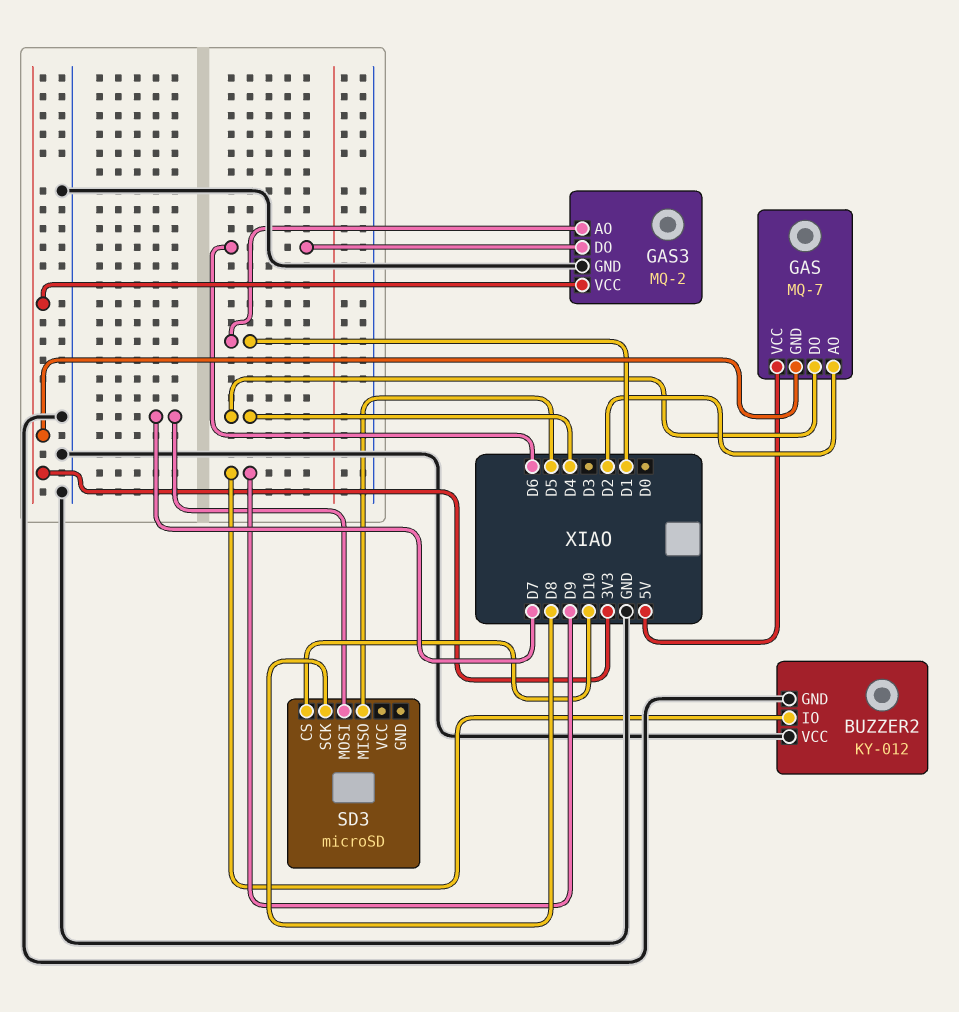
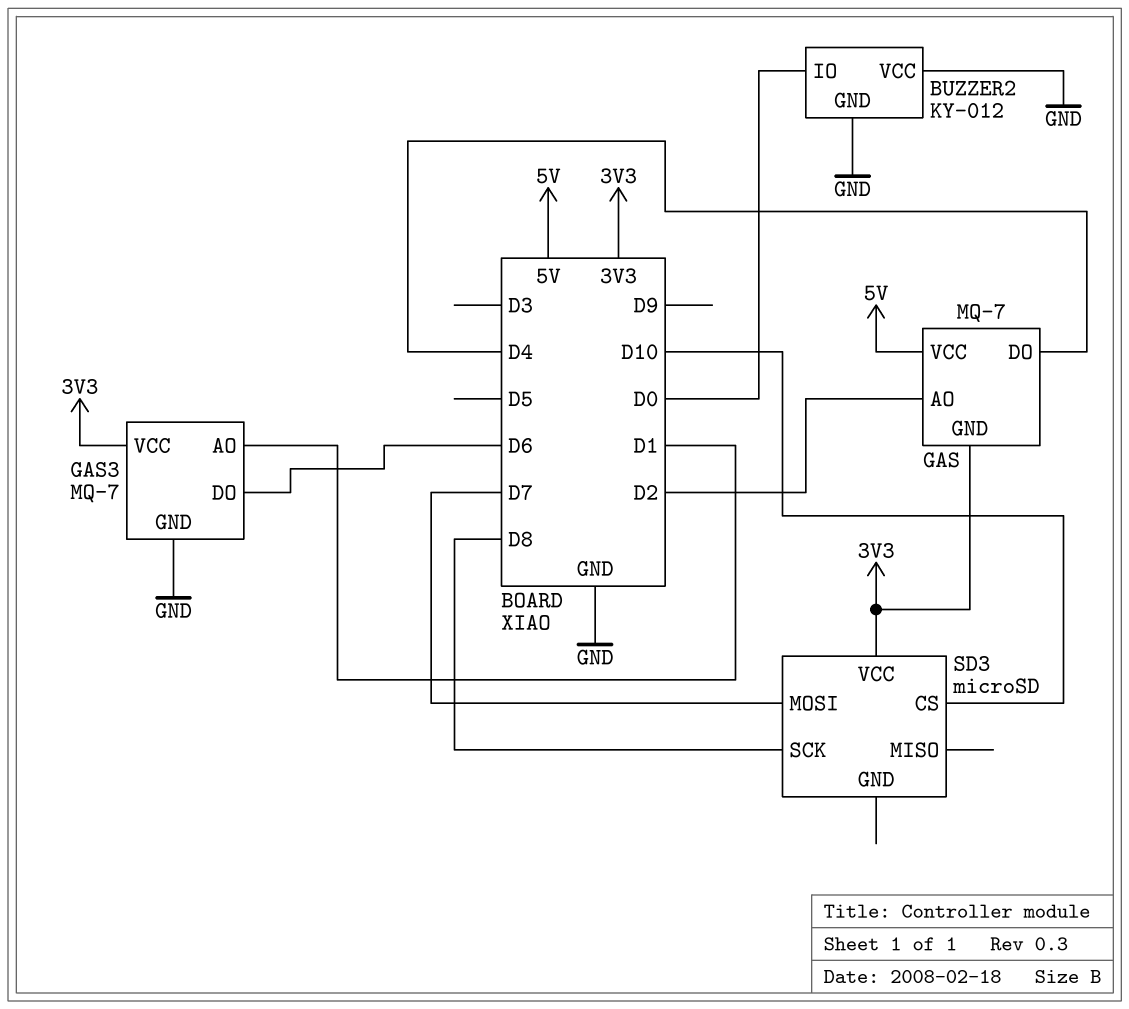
BUZZER2 pin IO: D9 -> D0
GAS3: MQ-2 -> MQ-7
SD3 pin MISO: D5 -> none
SD3 pin VCC: none -> 3V3

